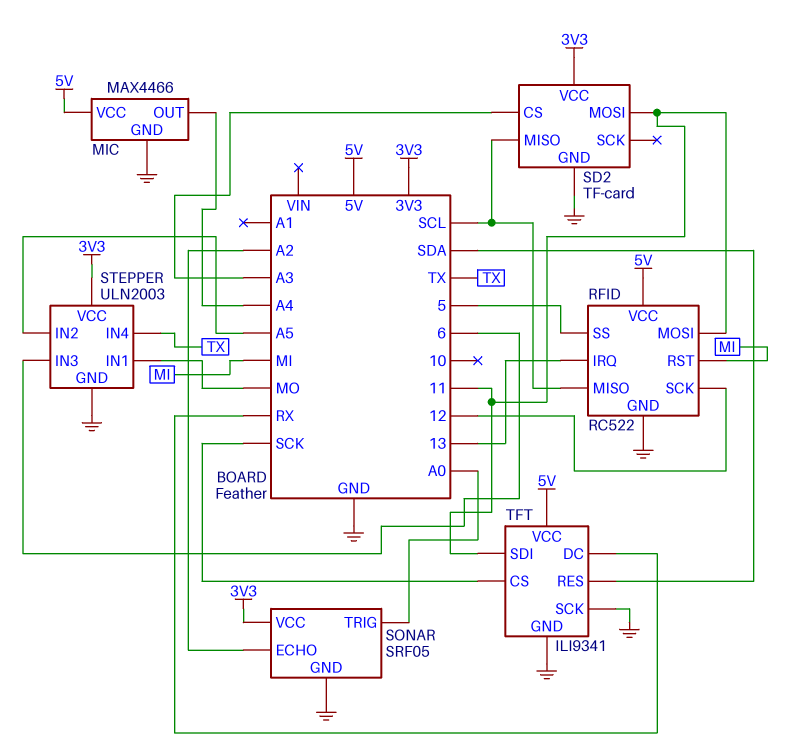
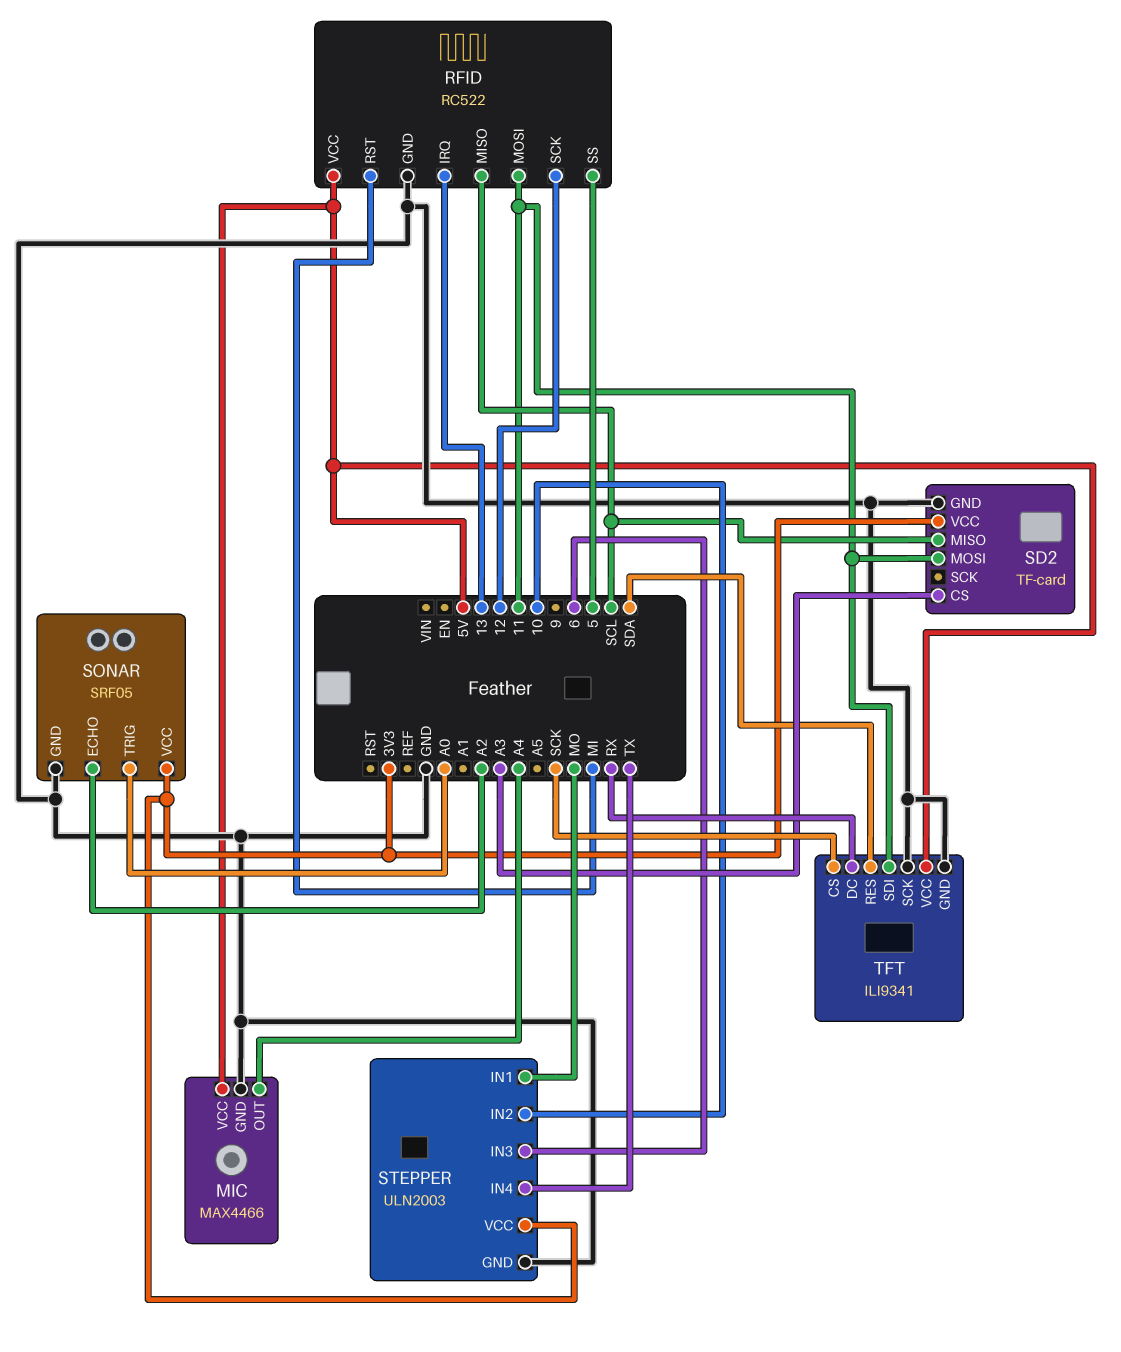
STEPPER pin IN2: A5 -> 10

